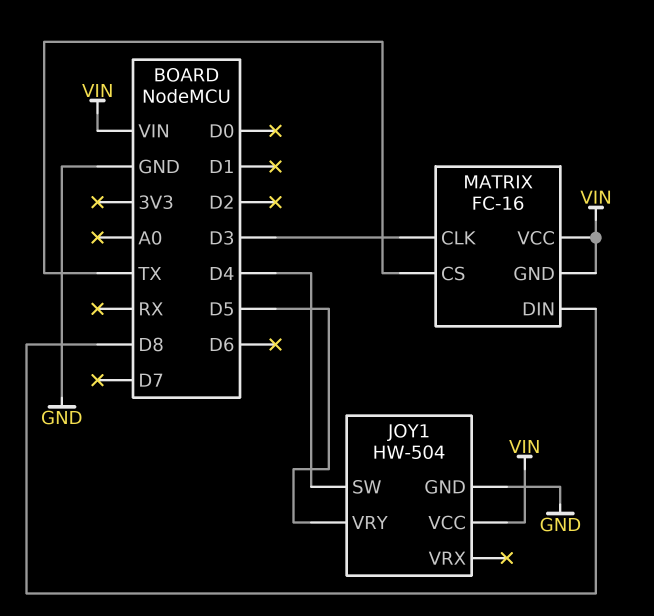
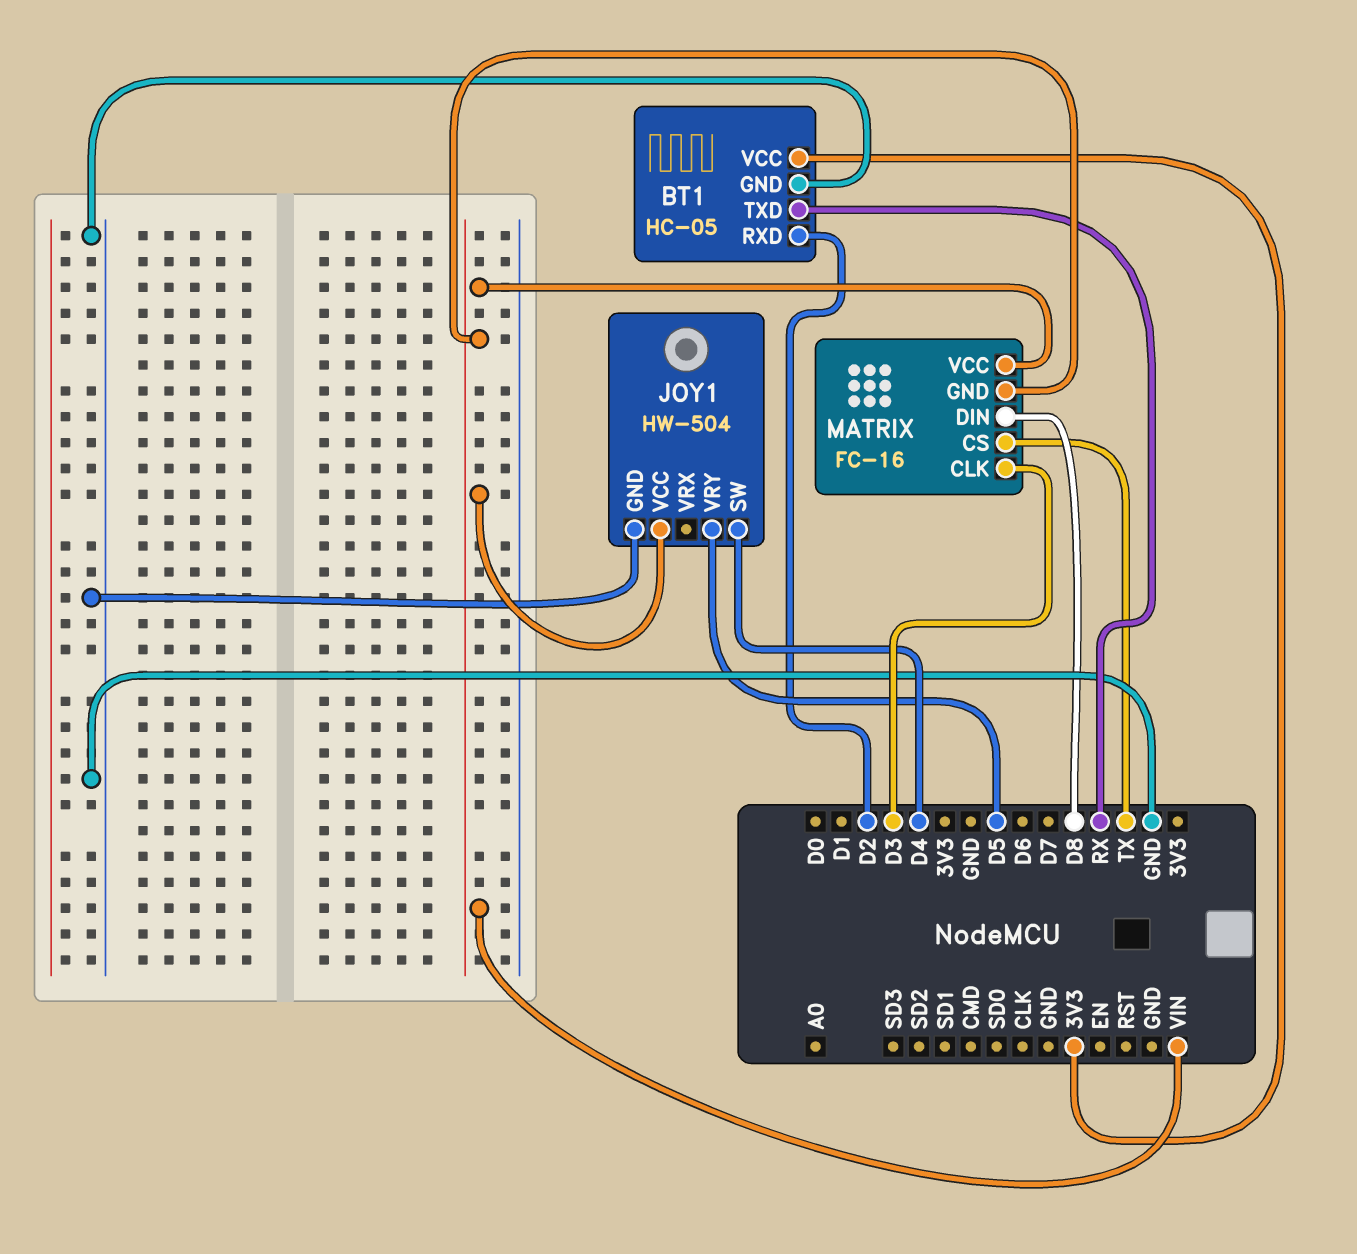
BT1: none -> HC-05
BT1 pin GND: none -> GND
BT1 pin RXD: none -> D2
BT1 pin TXD: none -> RX
BT1 pin VCC: none -> 3V3

